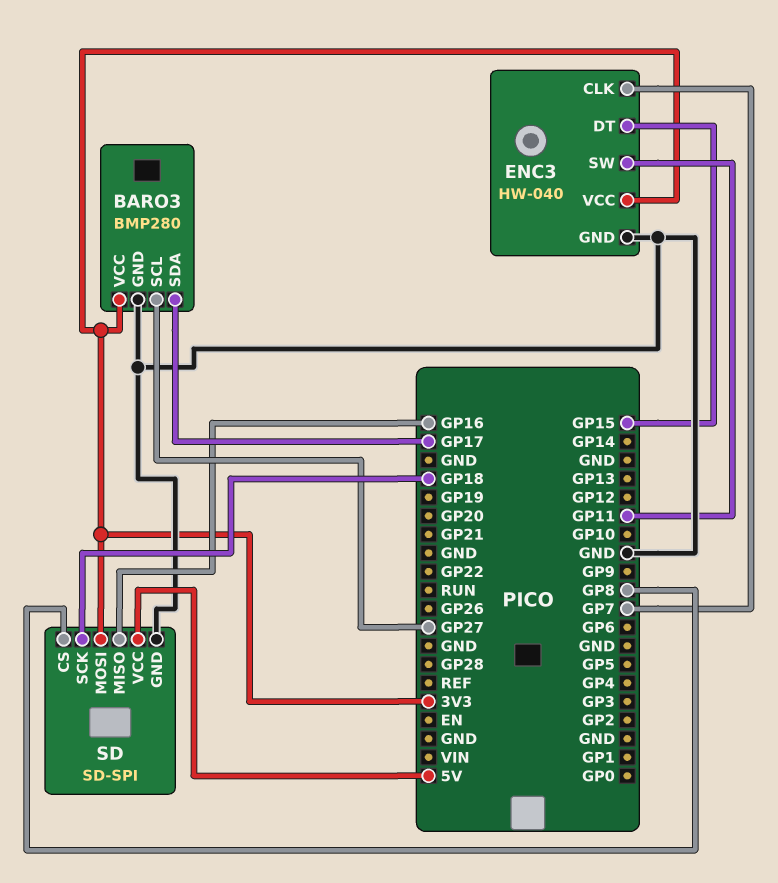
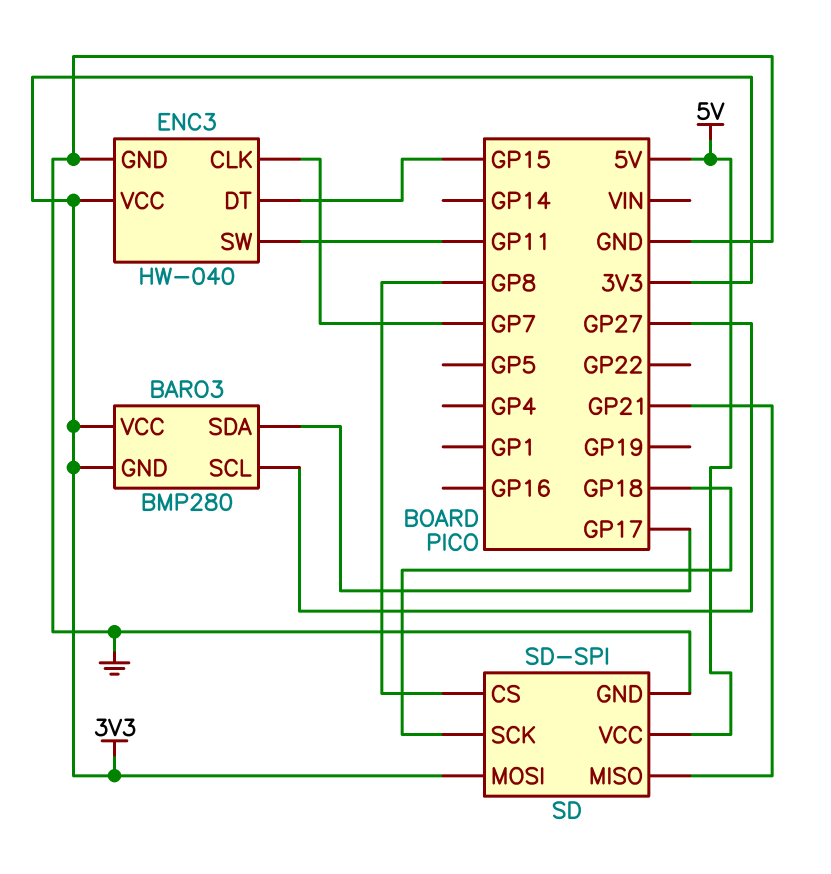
BARO3 pin GND: GND -> 3V3
SD pin MISO: GP16 -> GP21

